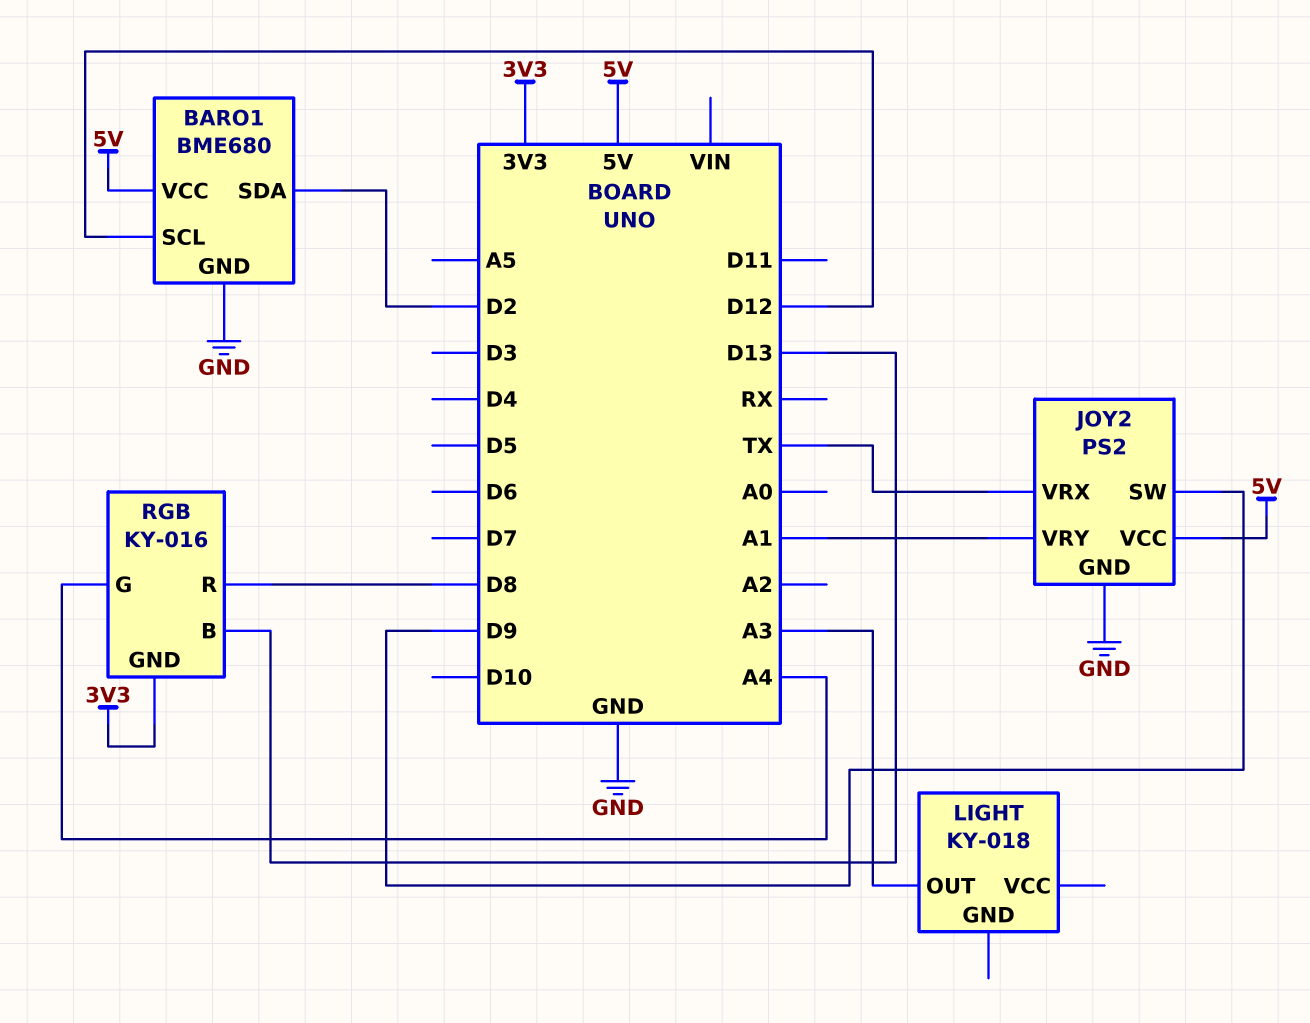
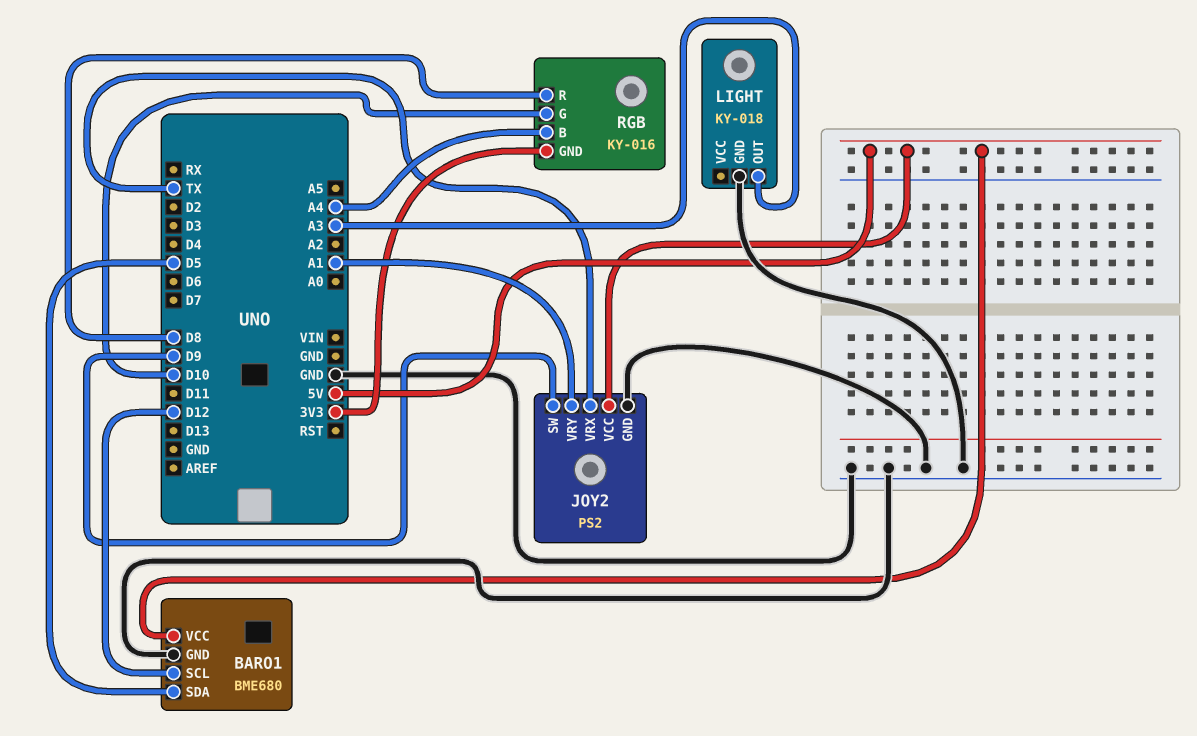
BARO1 pin SDA: D2 -> D5
LIGHT pin GND: none -> GND
RGB pin B: D13 -> A4
RGB pin G: A4 -> D10

